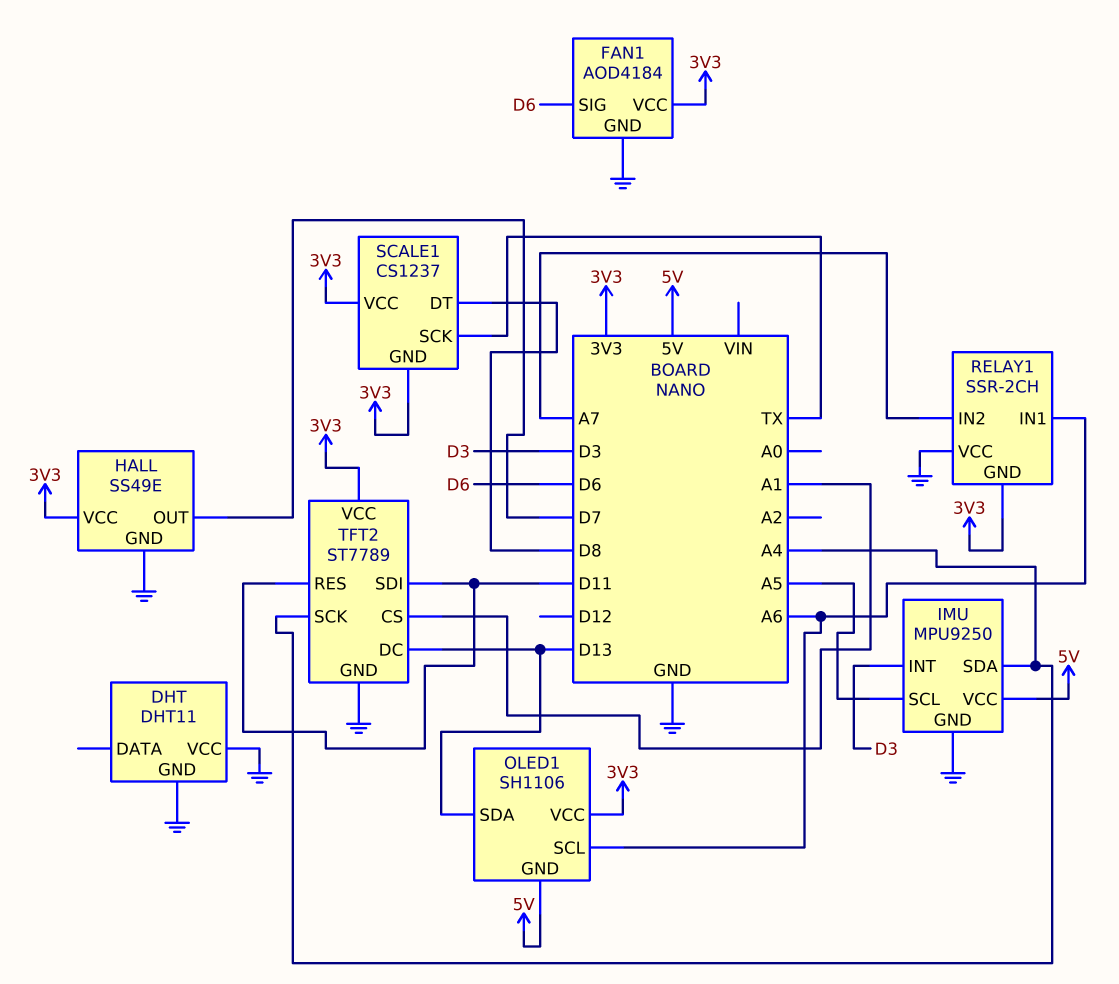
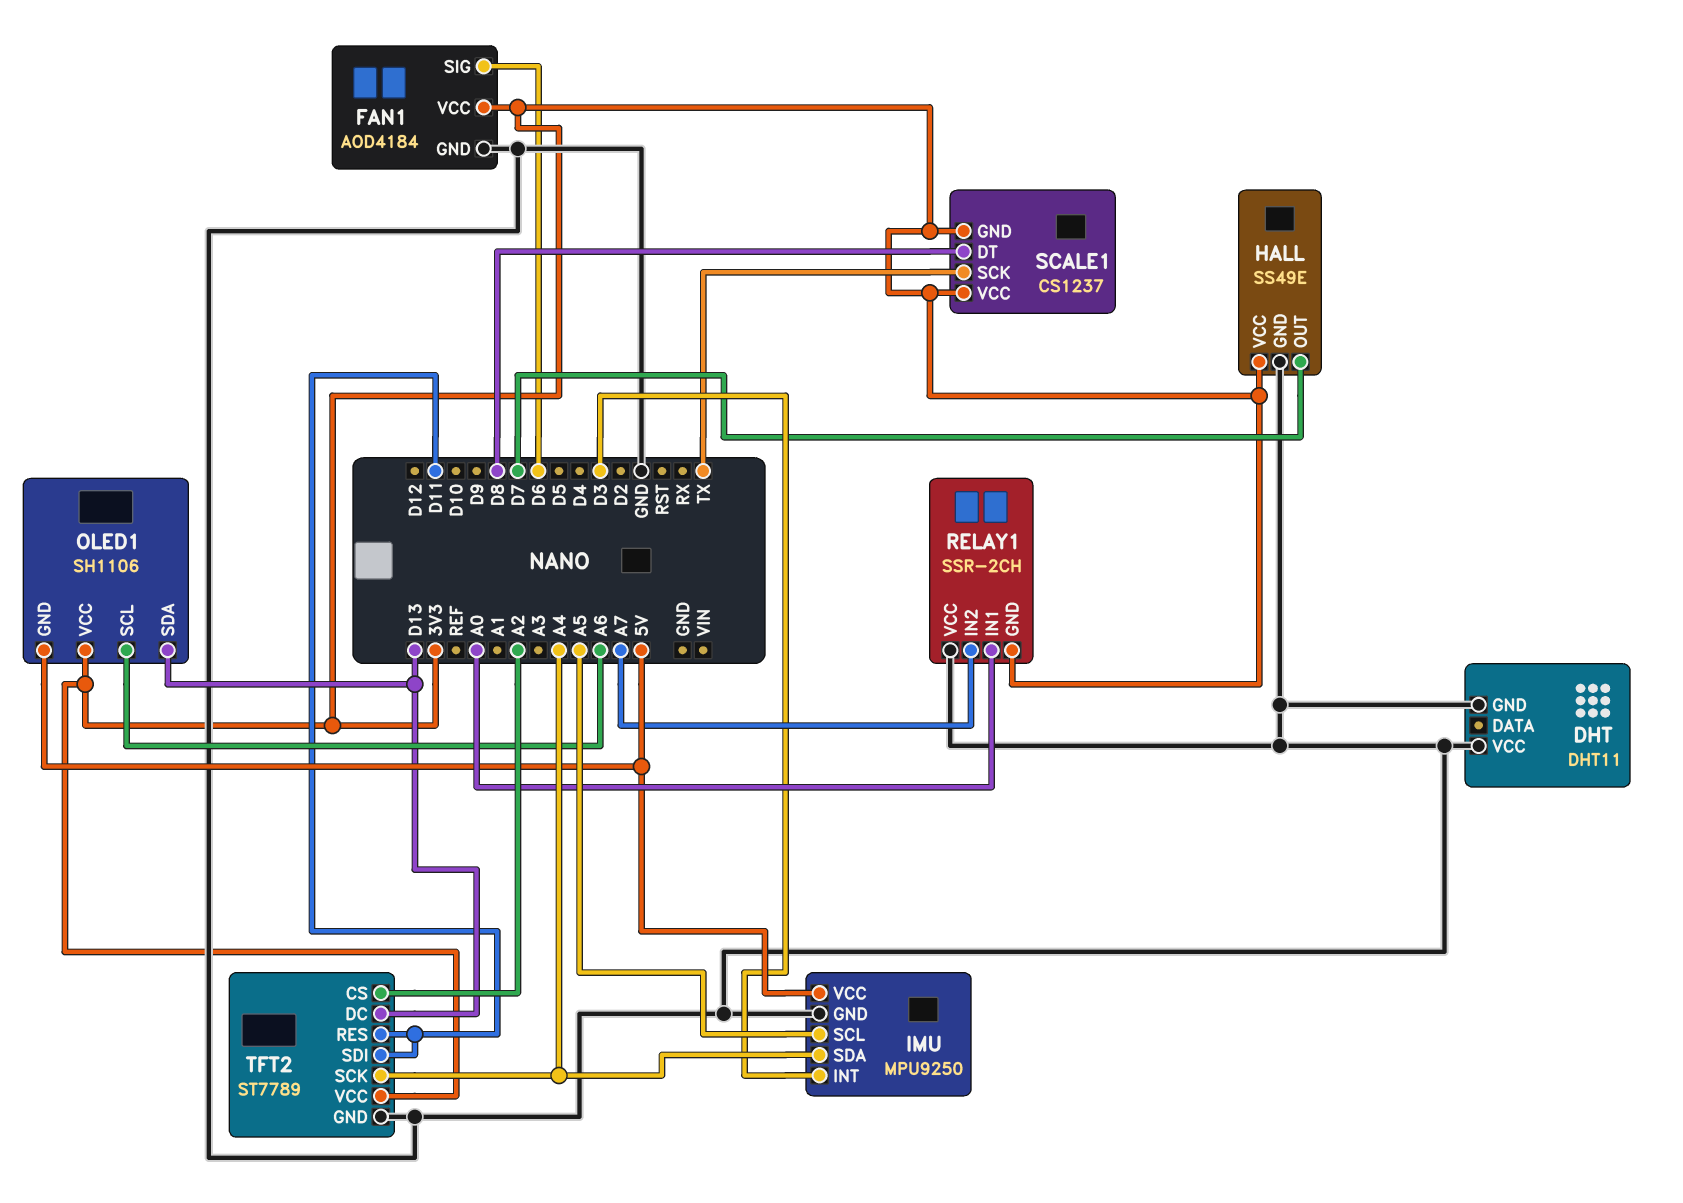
RELAY1 pin IN1: A6 -> A0
TFT2 pin CS: A1 -> A2

